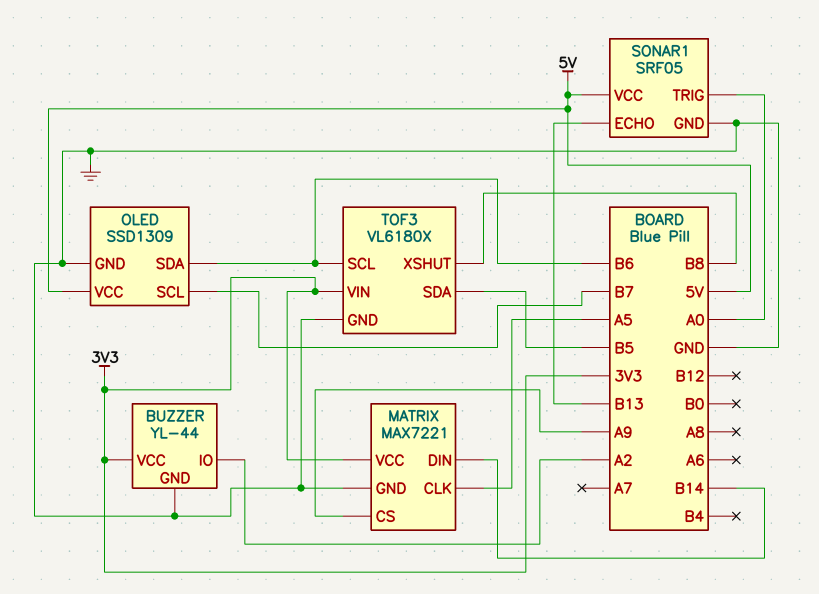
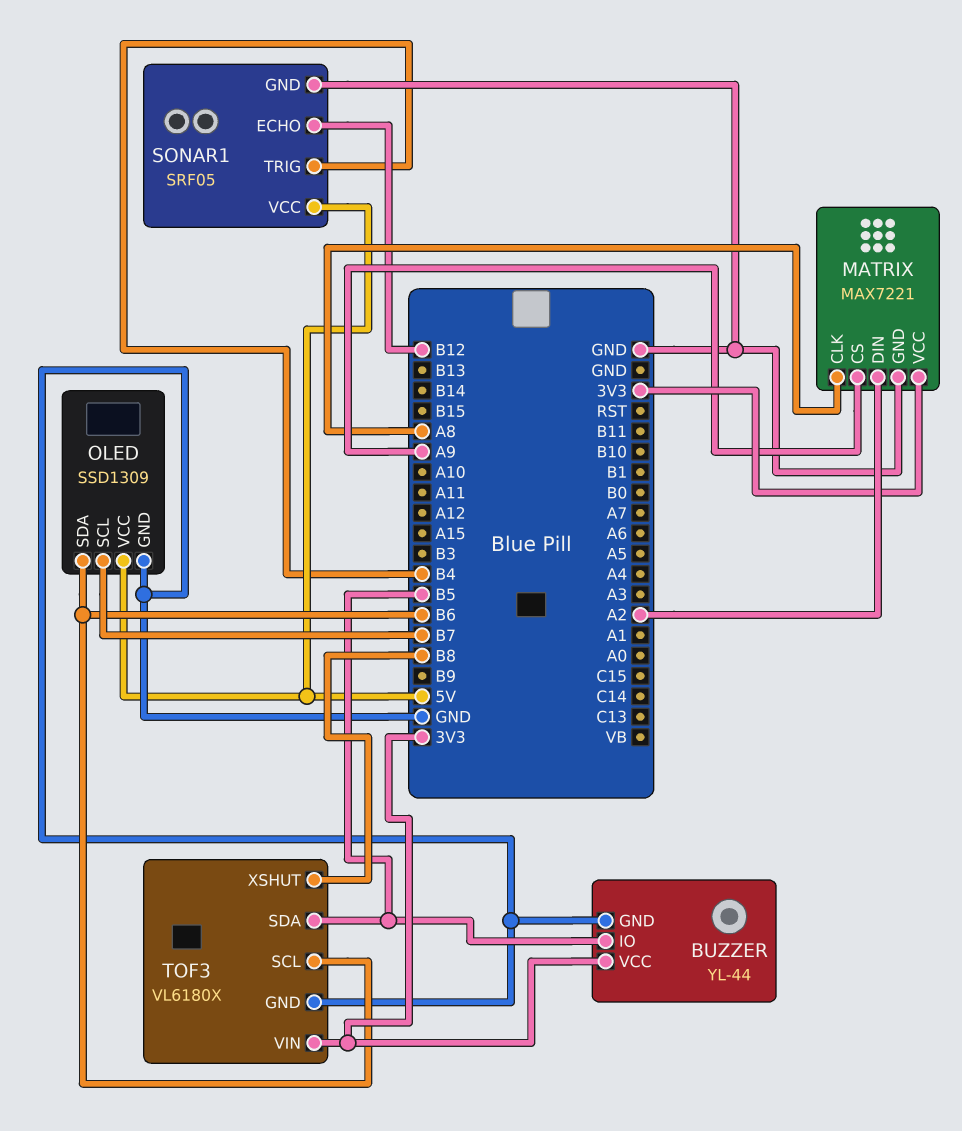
BUZZER pin IO: A2 -> B5
MATRIX pin CLK: A5 -> A8
MATRIX pin DIN: B14 -> A2
SONAR1 pin ECHO: B13 -> B12
SONAR1 pin TRIG: A0 -> B4

